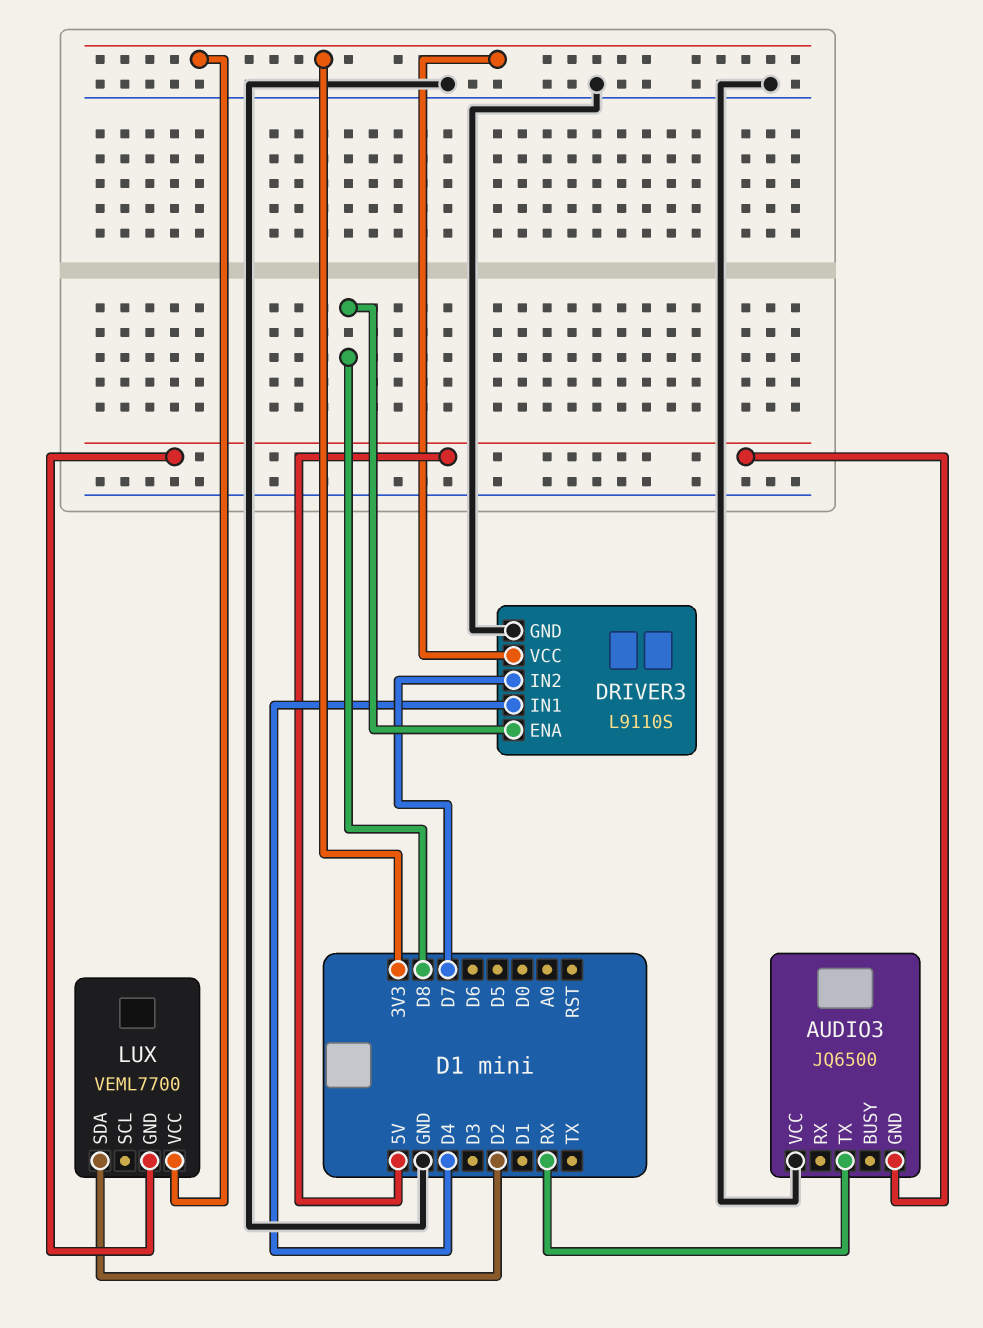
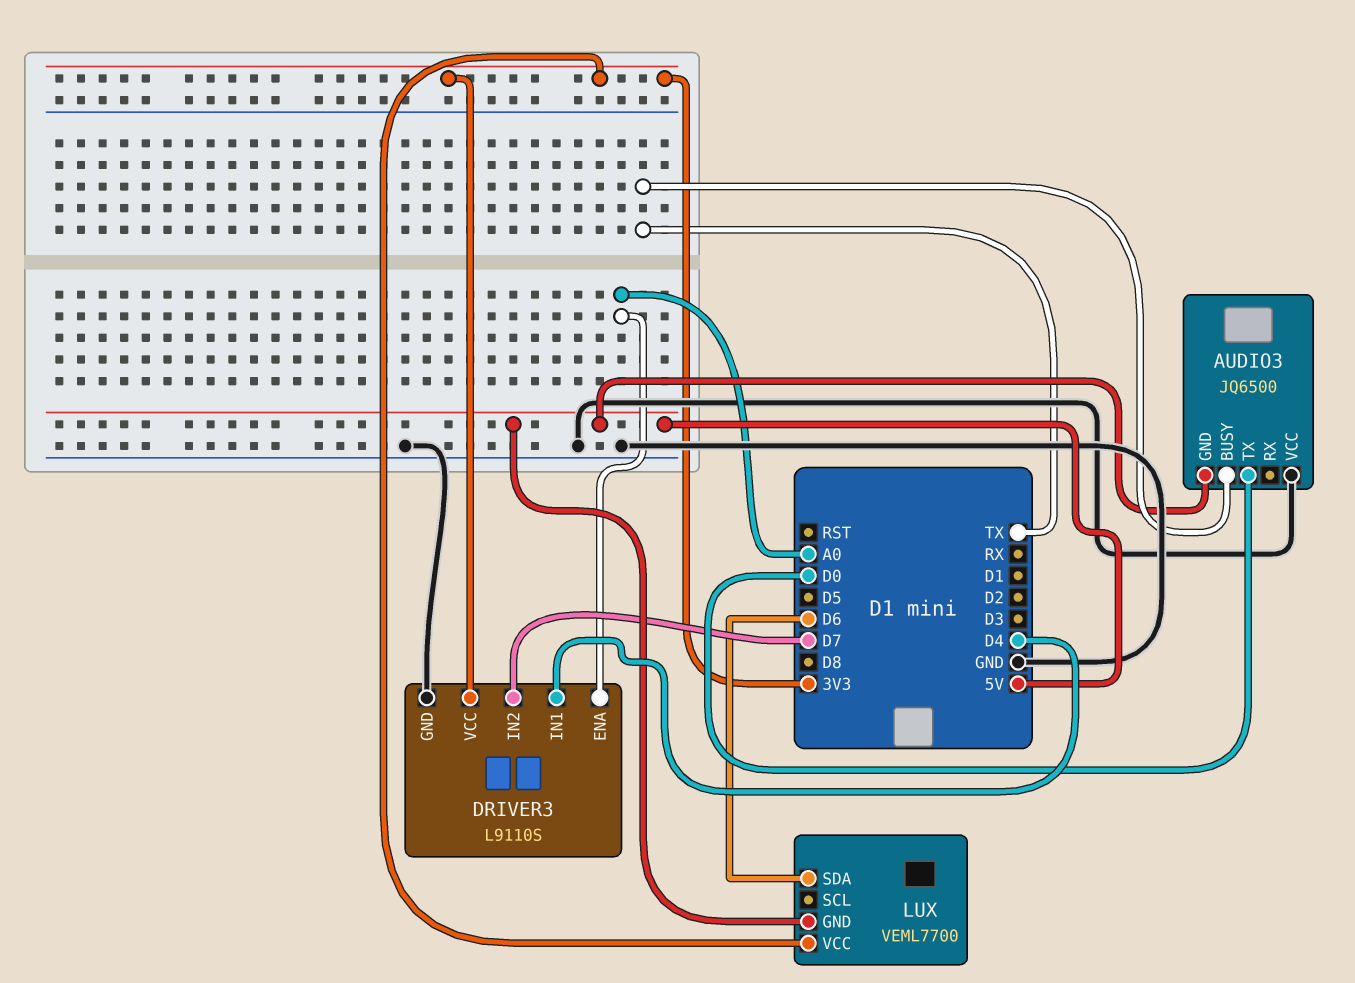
AUDIO3 pin BUSY: none -> TX
AUDIO3 pin TX: RX -> D0
DRIVER3 pin ENA: D8 -> A0
LUX pin SDA: D2 -> D6

